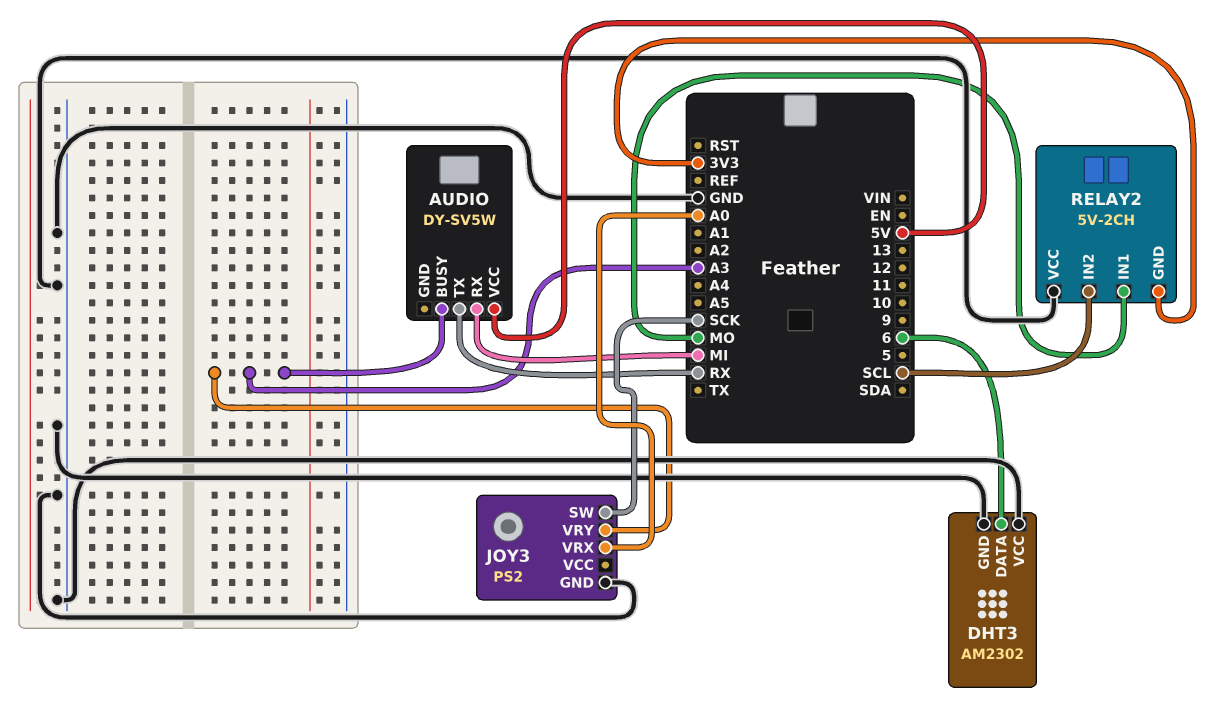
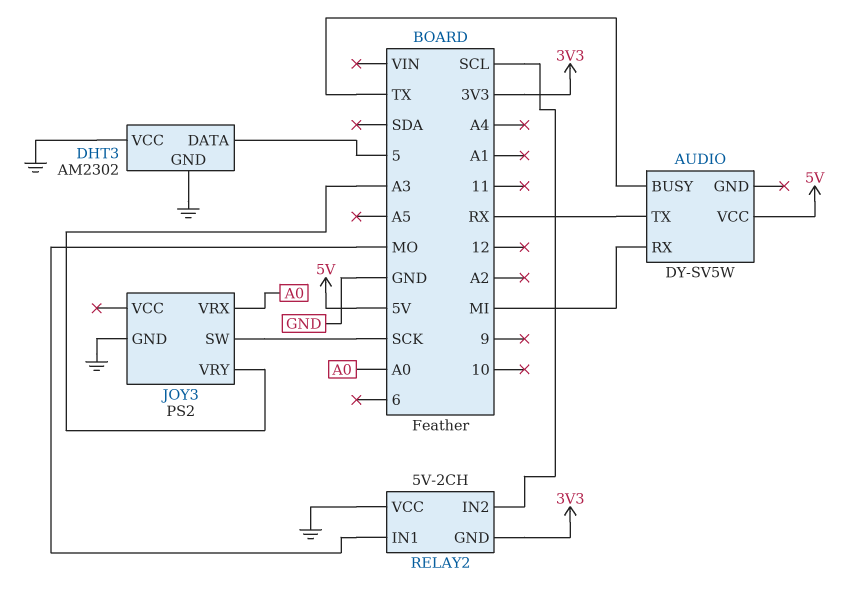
AUDIO pin BUSY: A3 -> TX
DHT3 pin DATA: 6 -> 5

